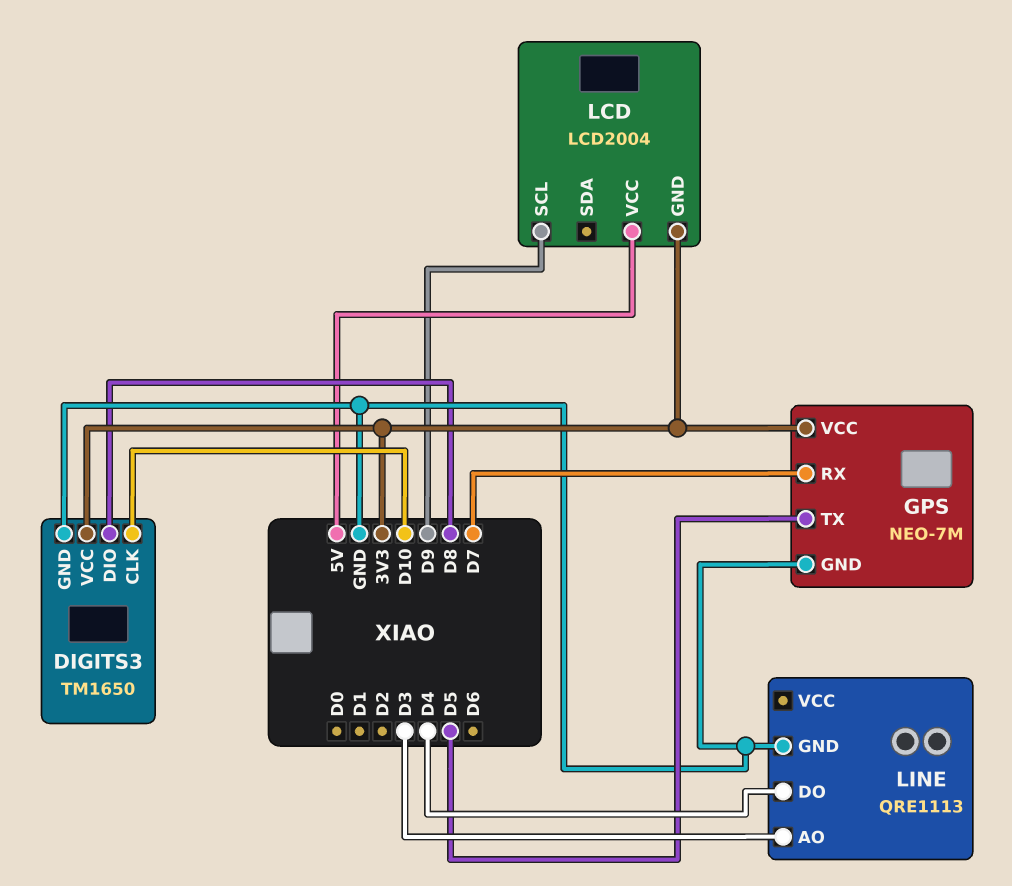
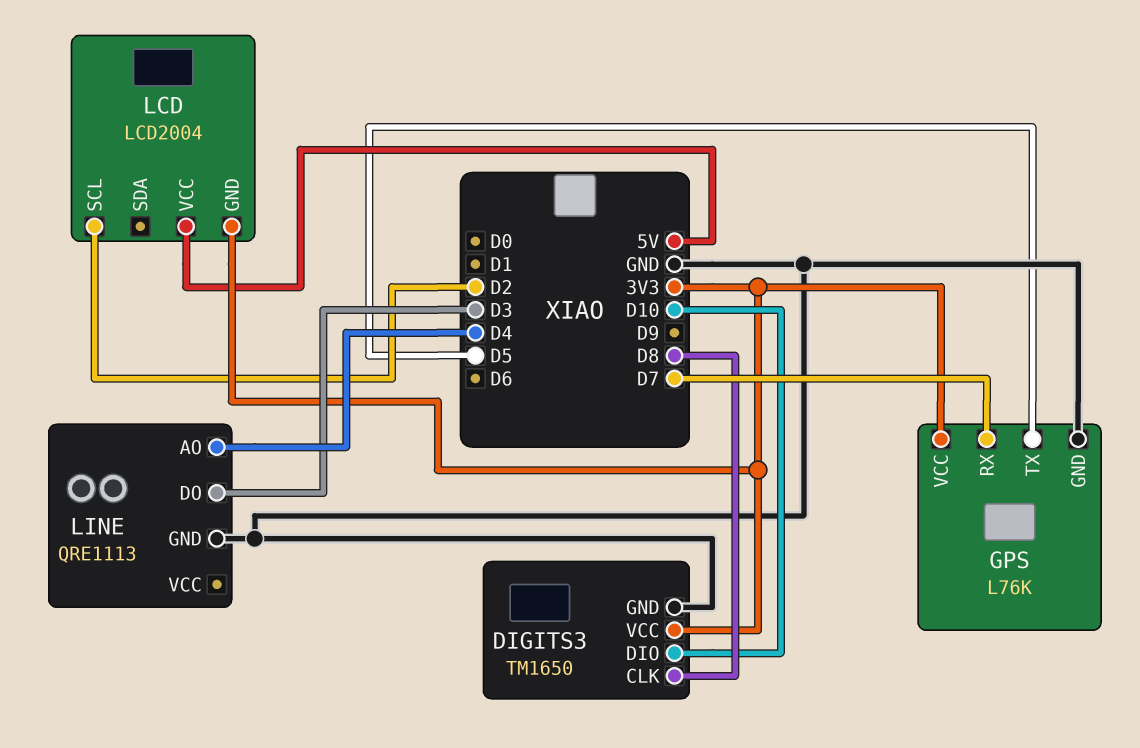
DIGITS3 pin CLK: D10 -> D8
DIGITS3 pin DIO: D8 -> D10
GPS: NEO-7M -> L76K
LCD pin SCL: D9 -> D2
LINE pin AO: D3 -> D4
LINE pin DO: D4 -> D3

